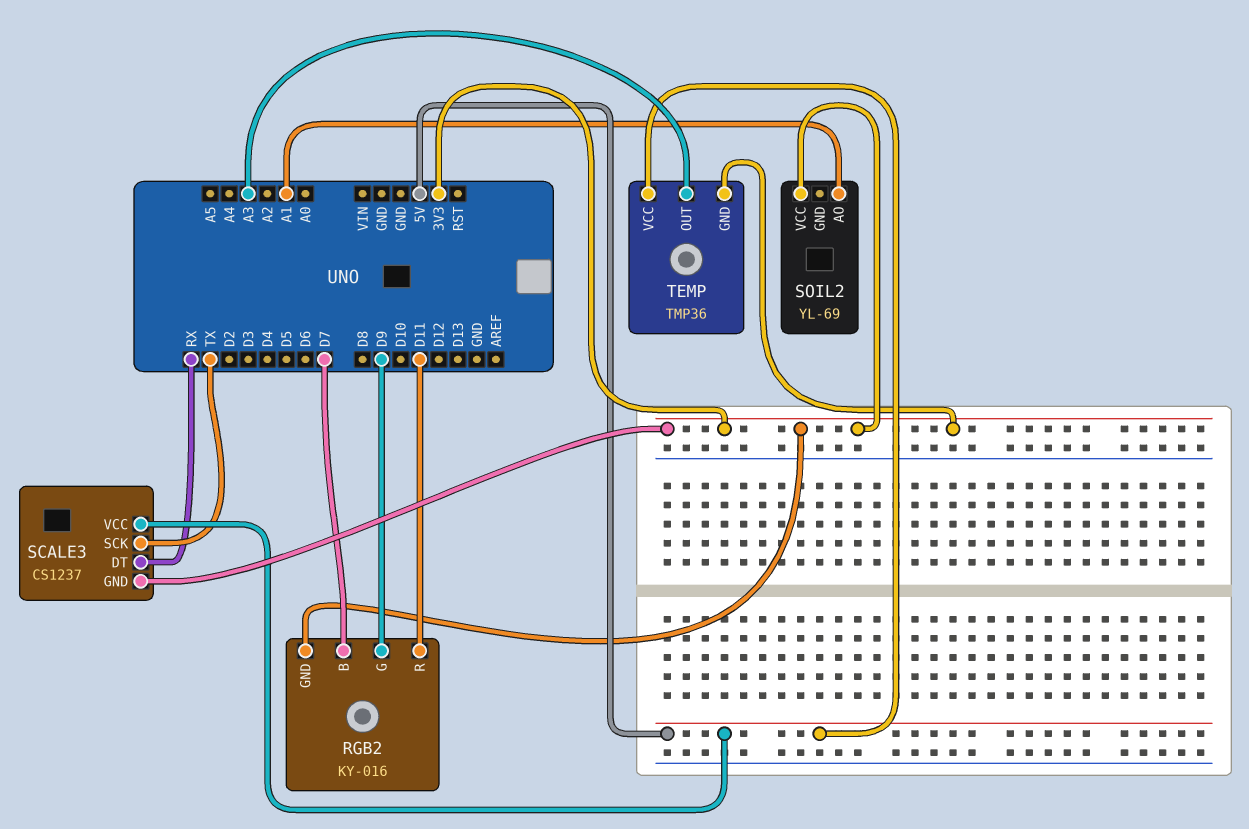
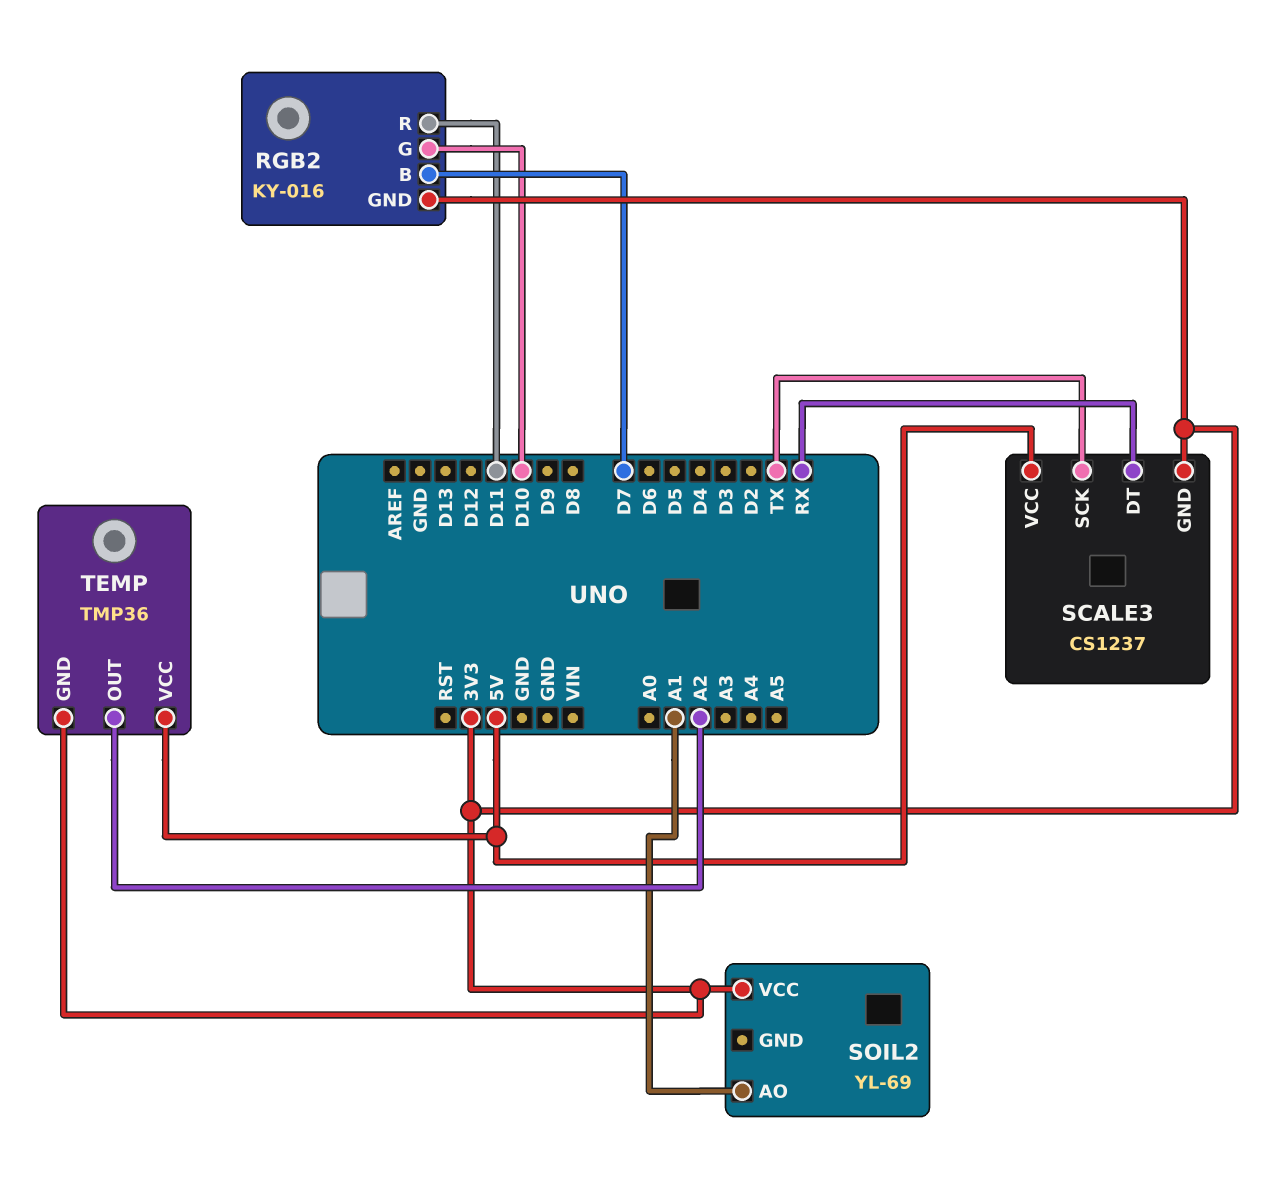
RGB2 pin G: D9 -> D10
TEMP pin OUT: A3 -> A2

